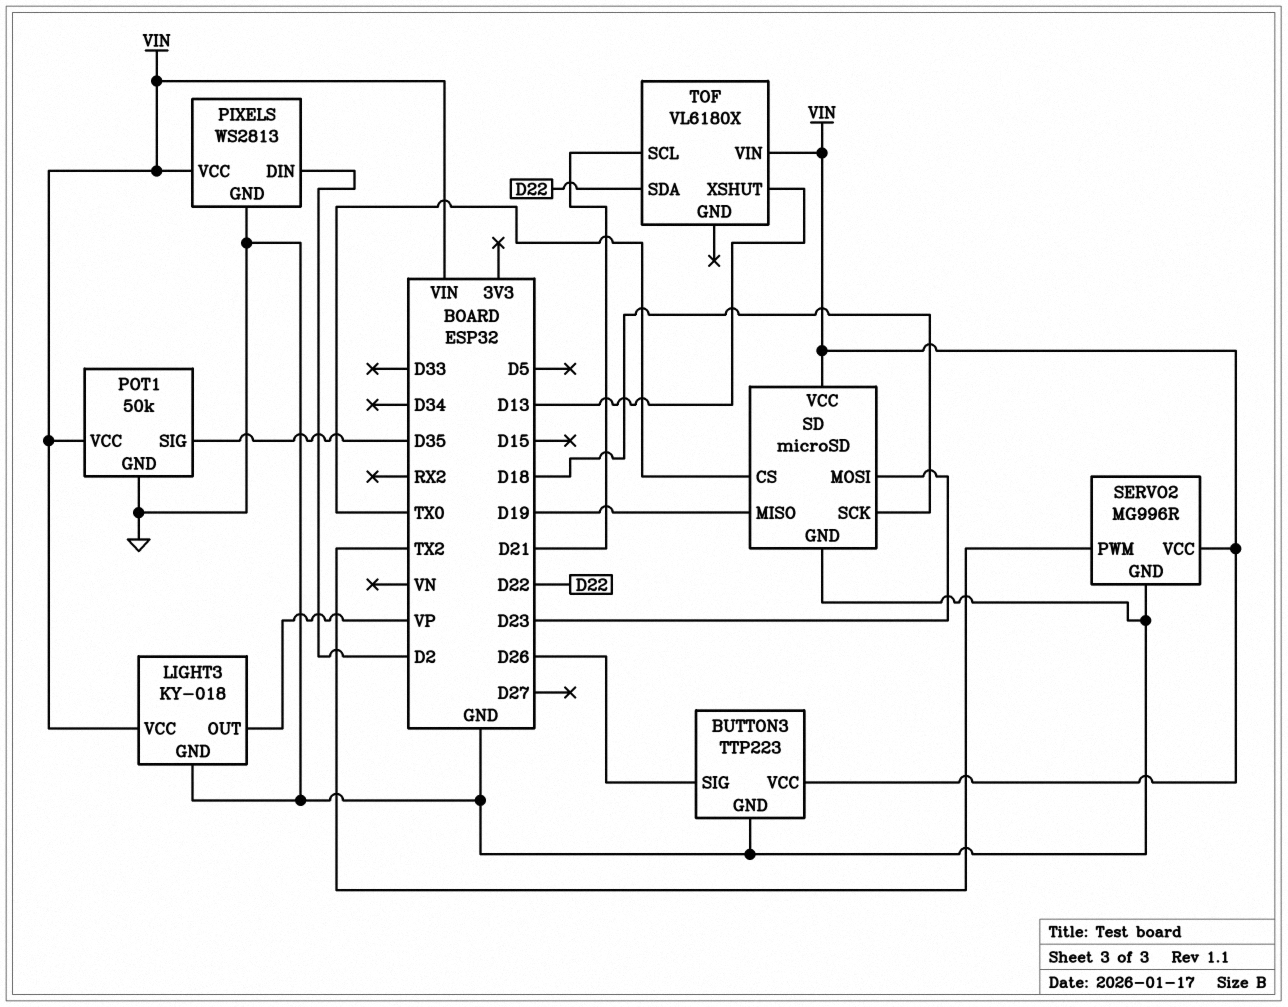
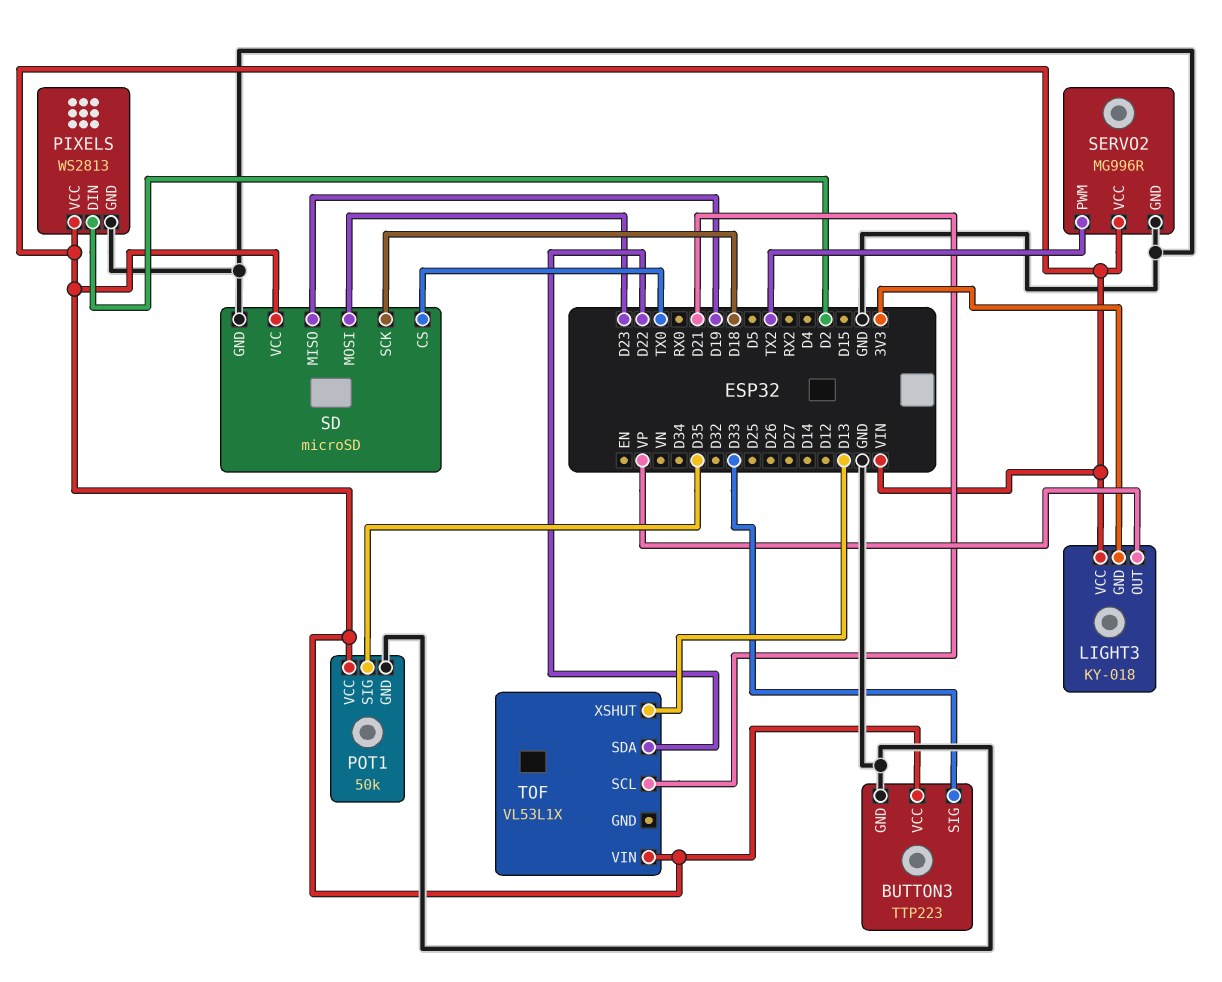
BUTTON3 pin SIG: D26 -> D33
LIGHT3 pin GND: GND -> 3V3
TOF: VL6180X -> VL53L1X

